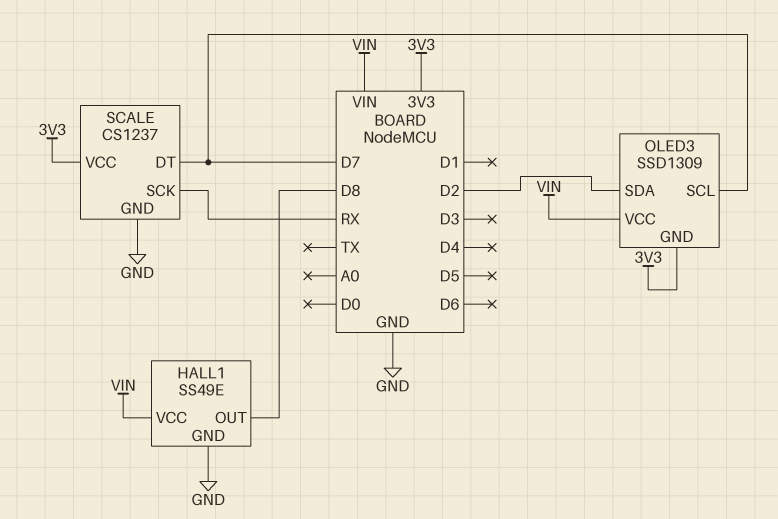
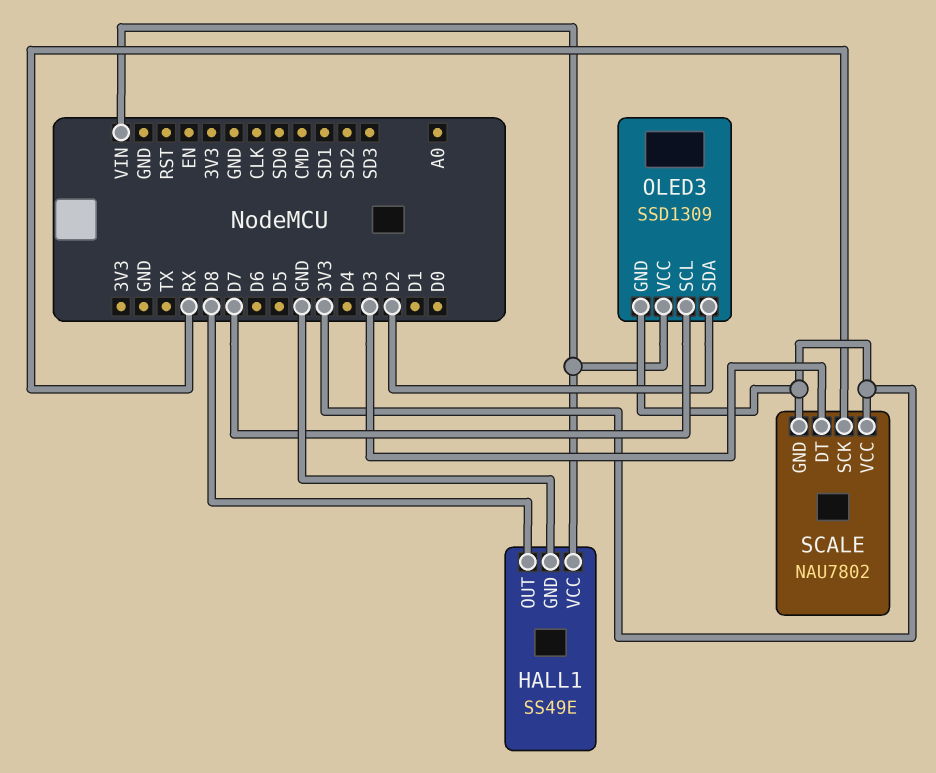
SCALE: CS1237 -> NAU7802
SCALE pin DT: D7 -> D3
SCALE pin GND: GND -> 3V3

